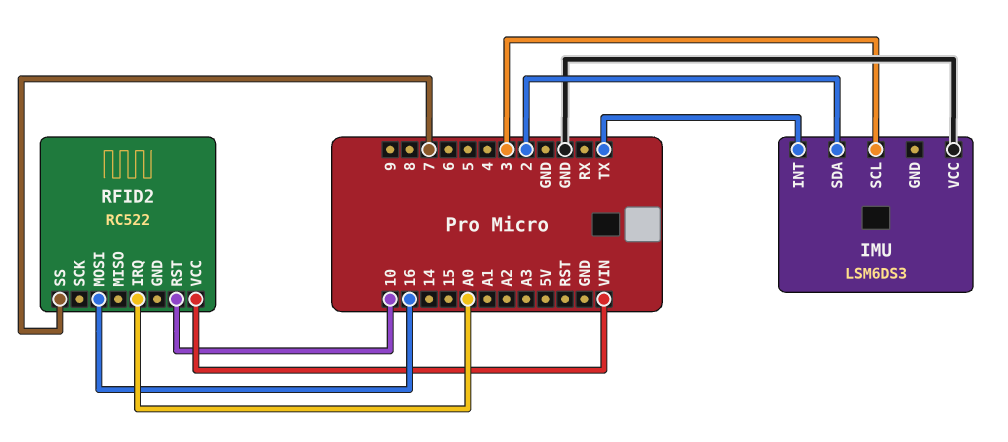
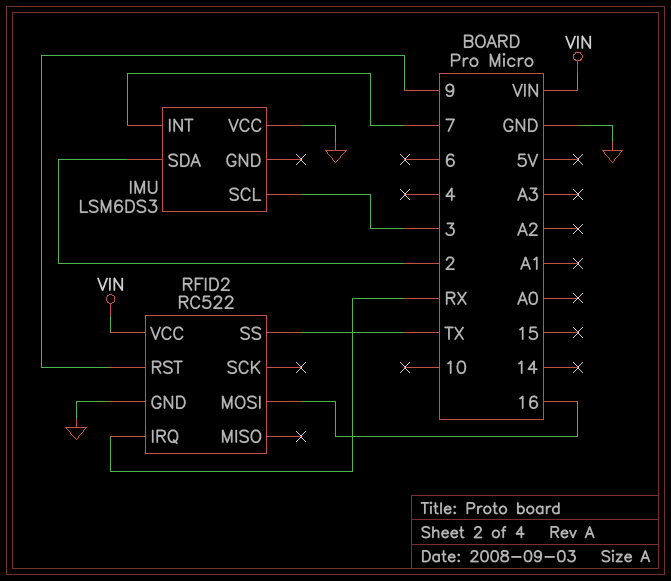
IMU pin INT: TX -> 7
RFID2 pin GND: none -> GND
RFID2 pin IRQ: A0 -> RX
RFID2 pin RST: 10 -> 9
RFID2 pin SS: 7 -> TX

